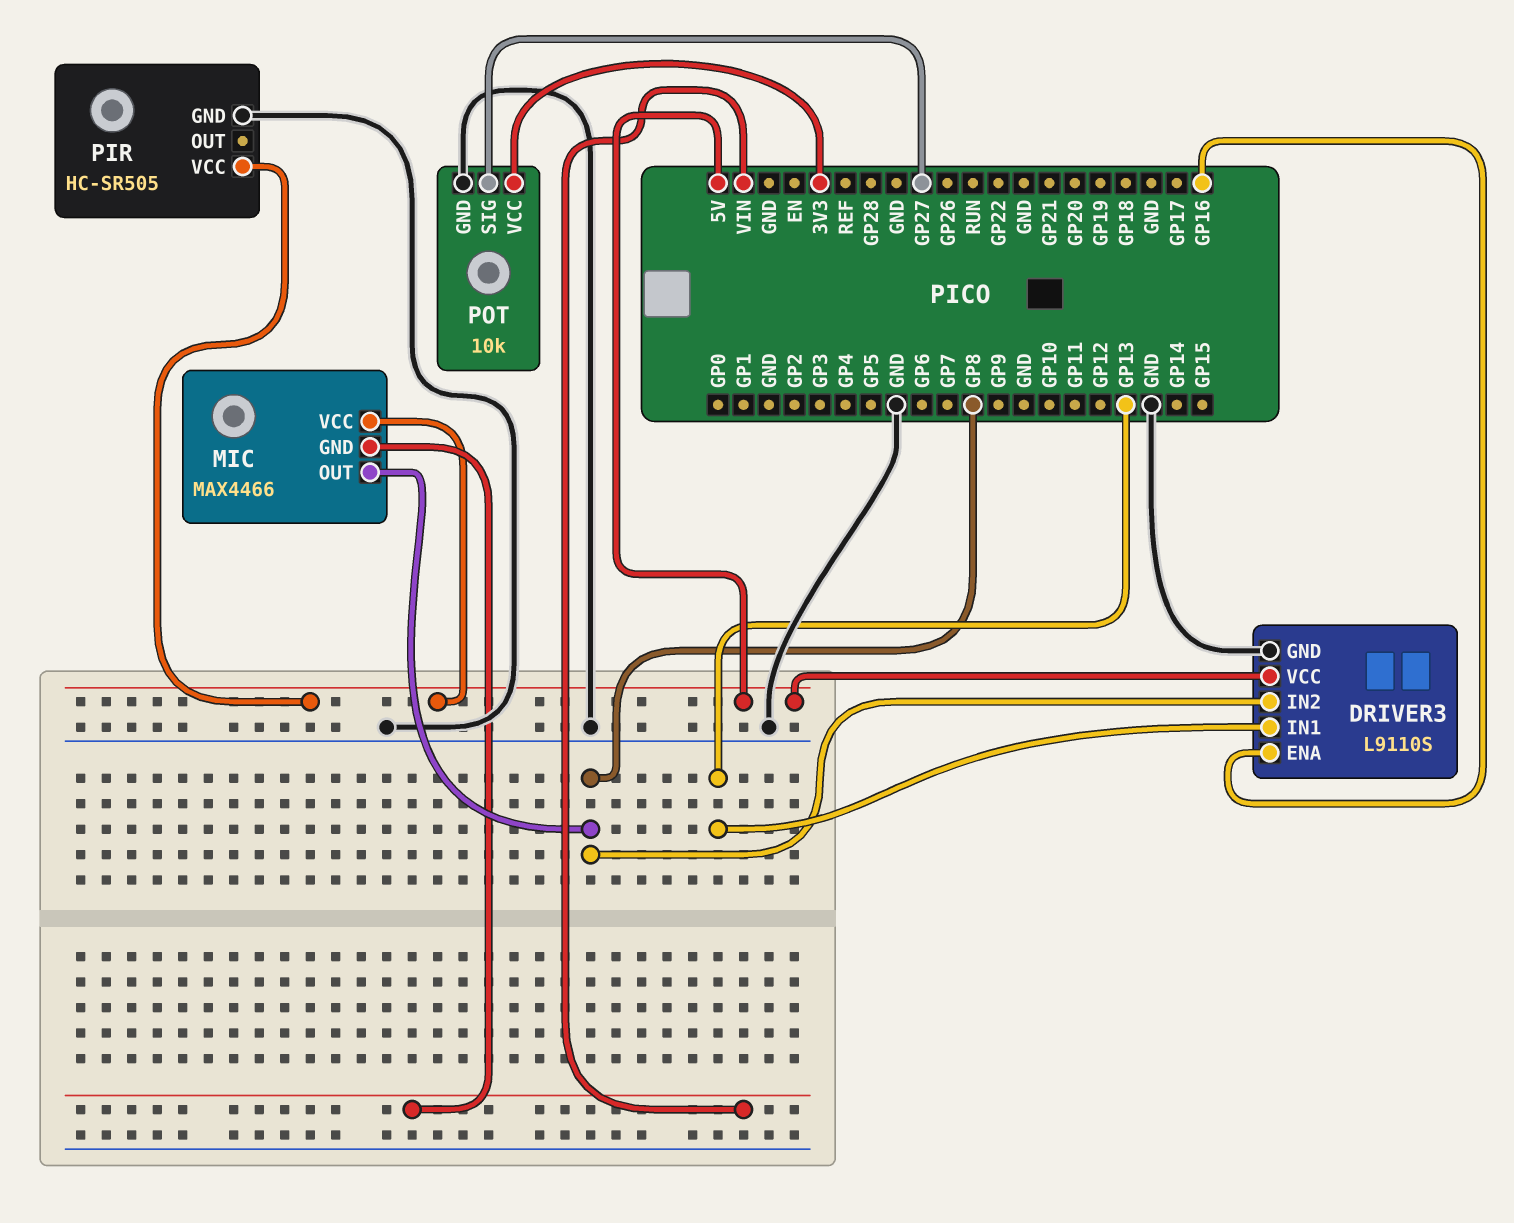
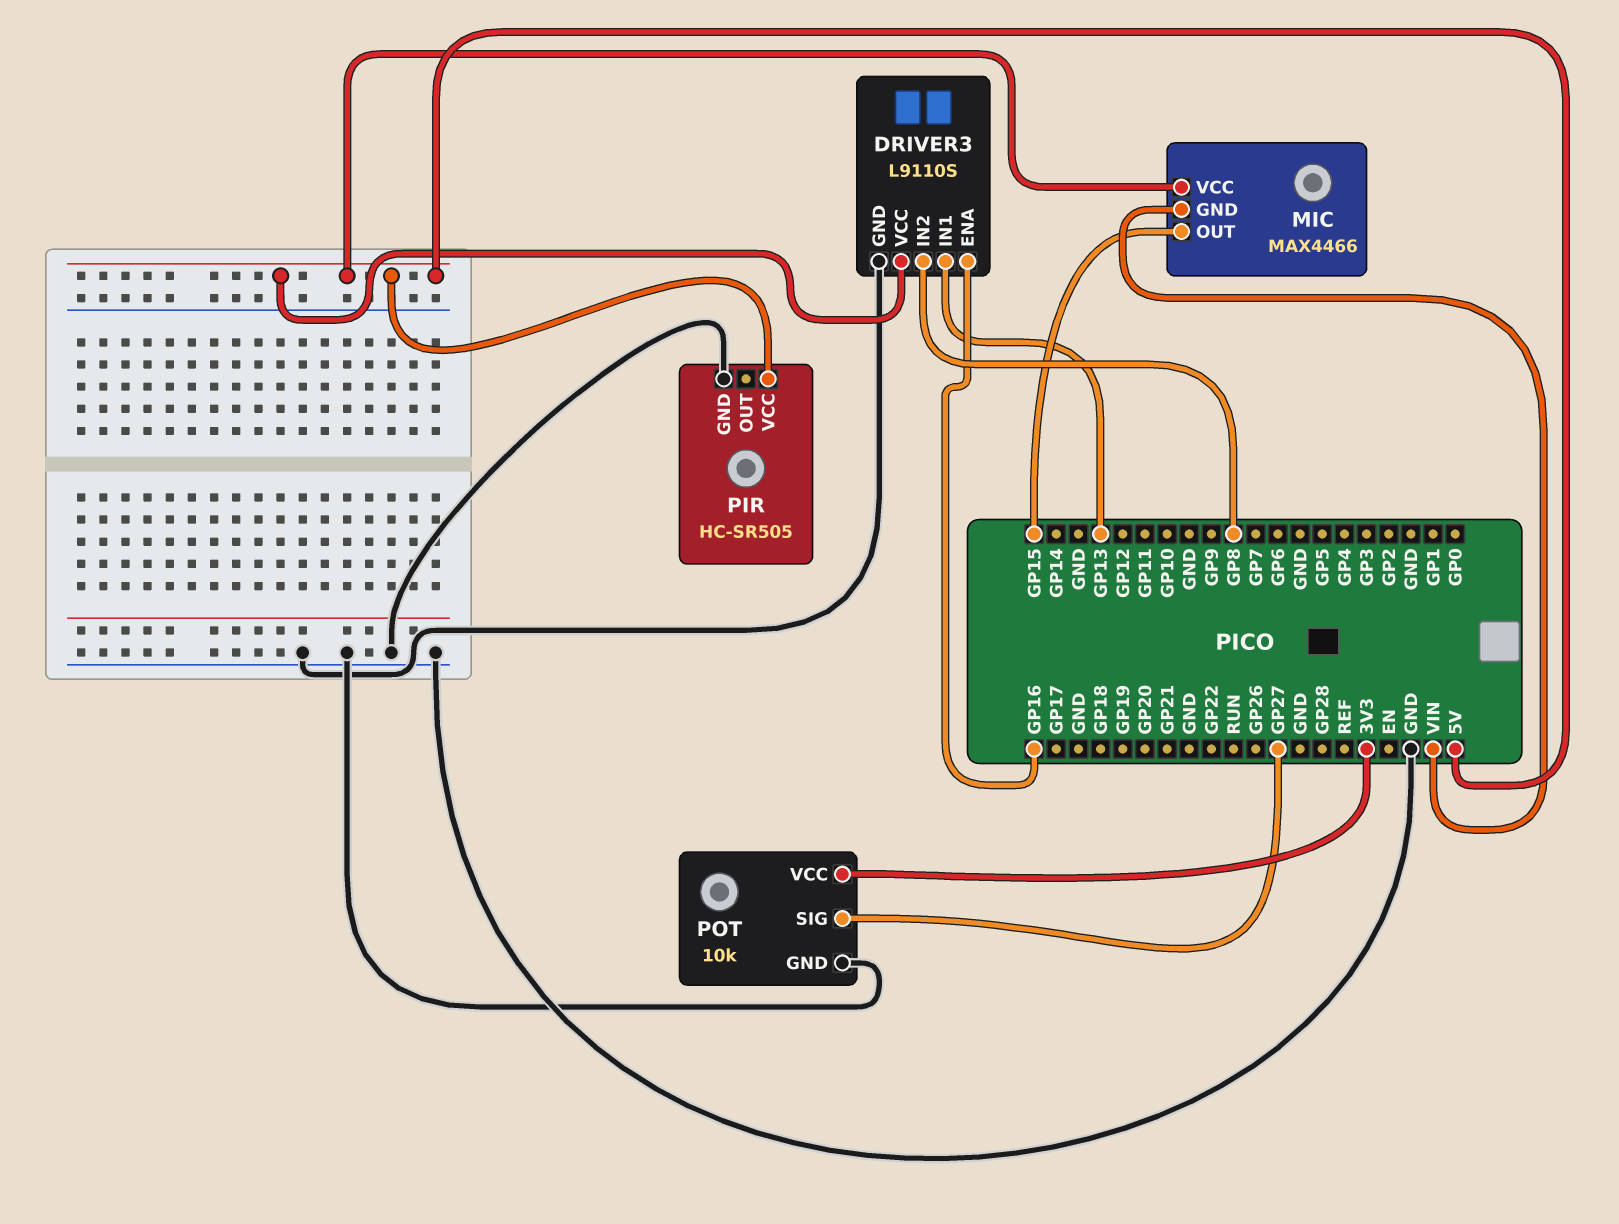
MIC pin OUT: GP8 -> GP15

